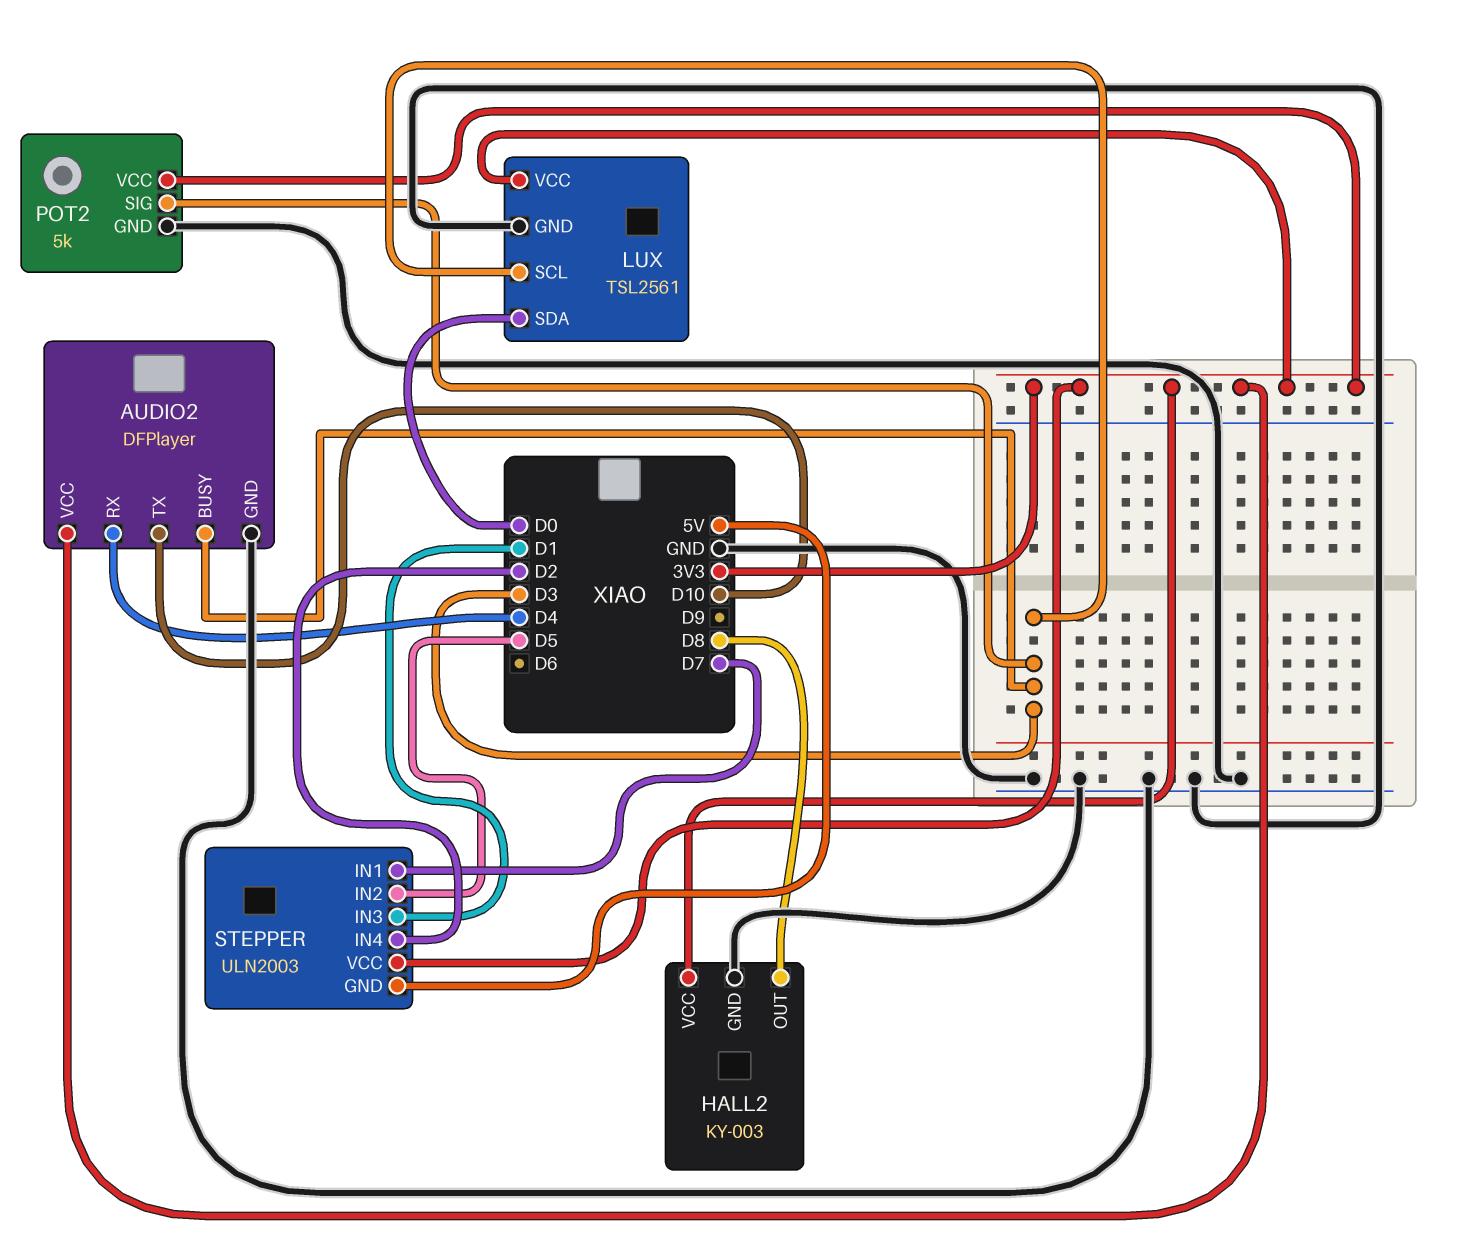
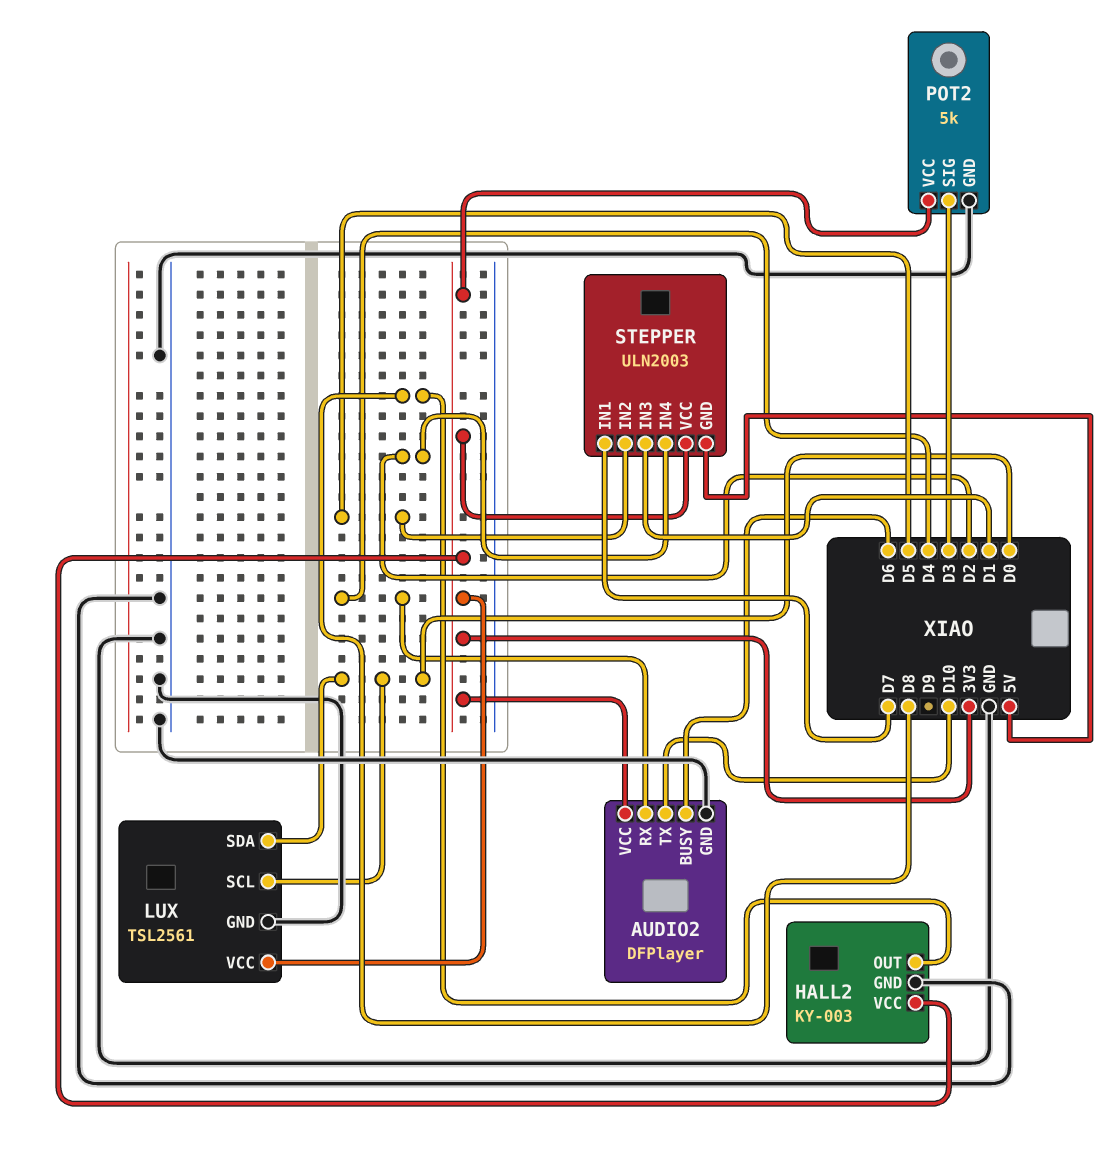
AUDIO2 pin BUSY: D3 -> D6
LUX pin SCL: D3 -> D0

